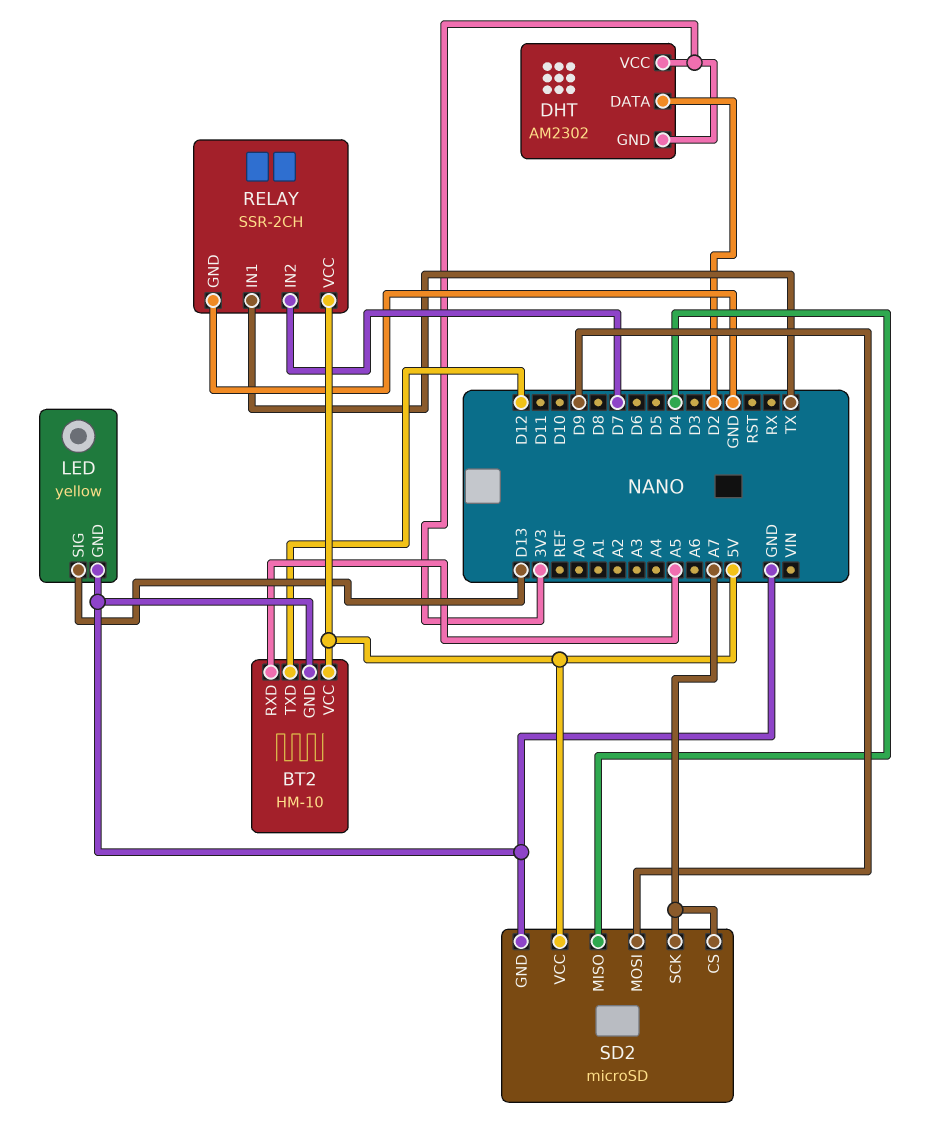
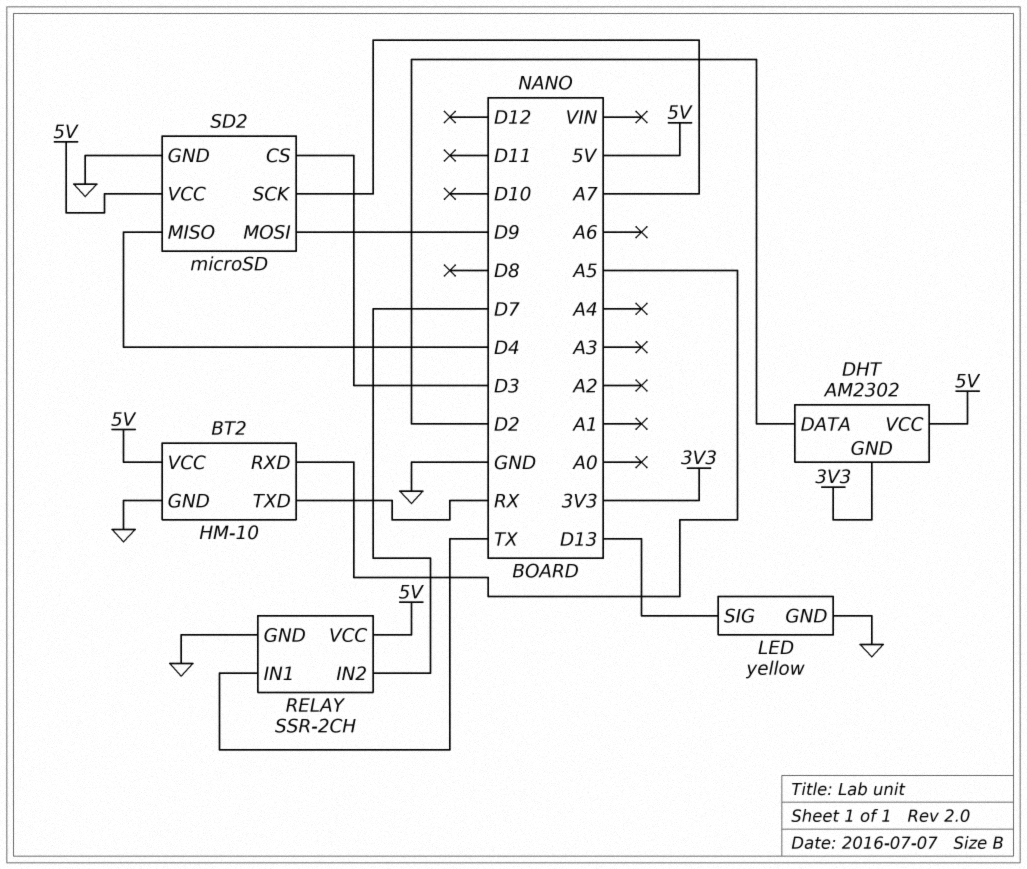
BT2 pin TXD: D12 -> RX
DHT pin VCC: 3V3 -> 5V
SD2 pin CS: A7 -> D3

